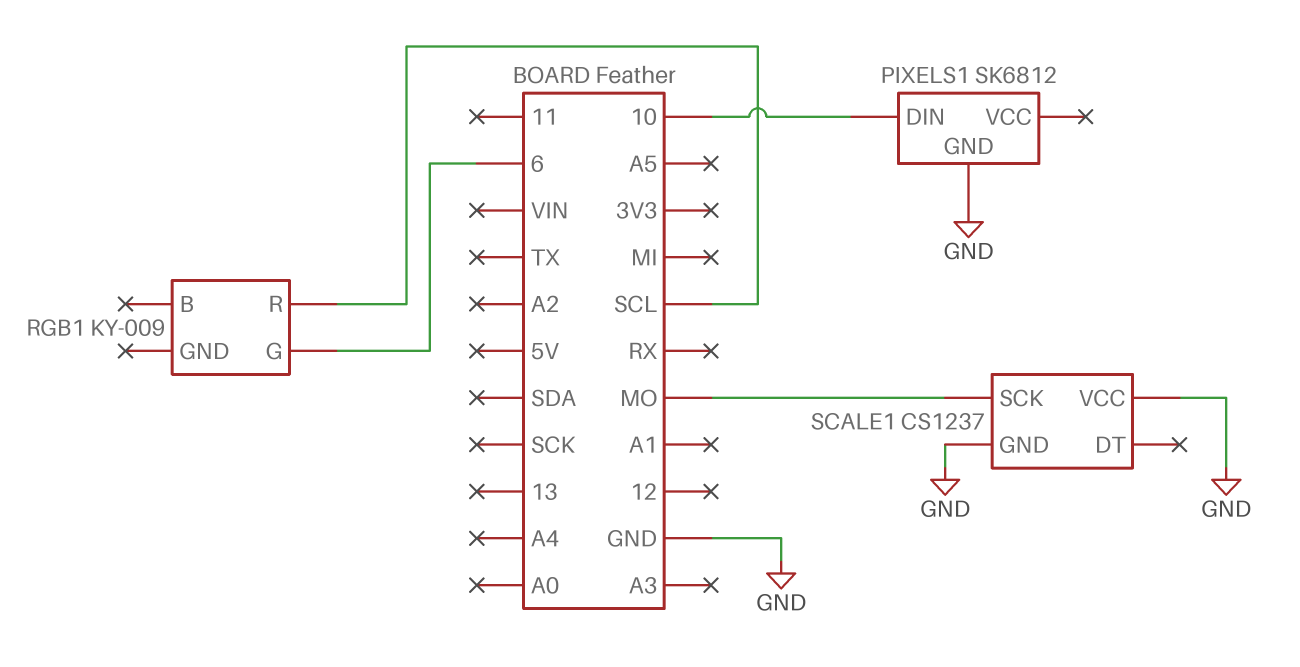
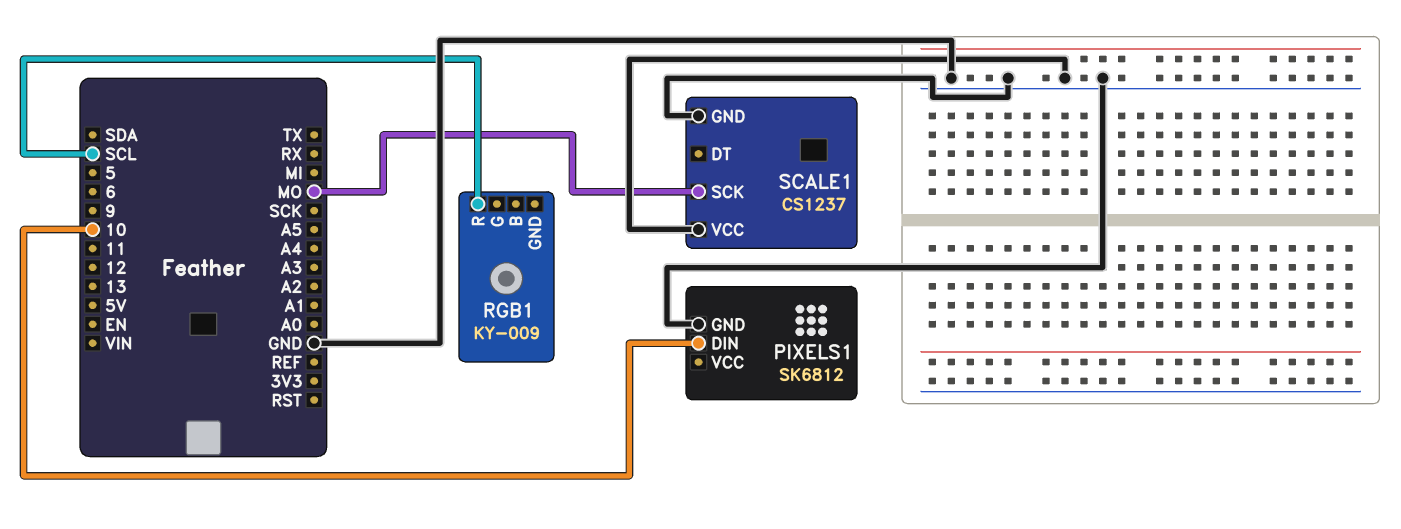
RGB1 pin G: 6 -> none

